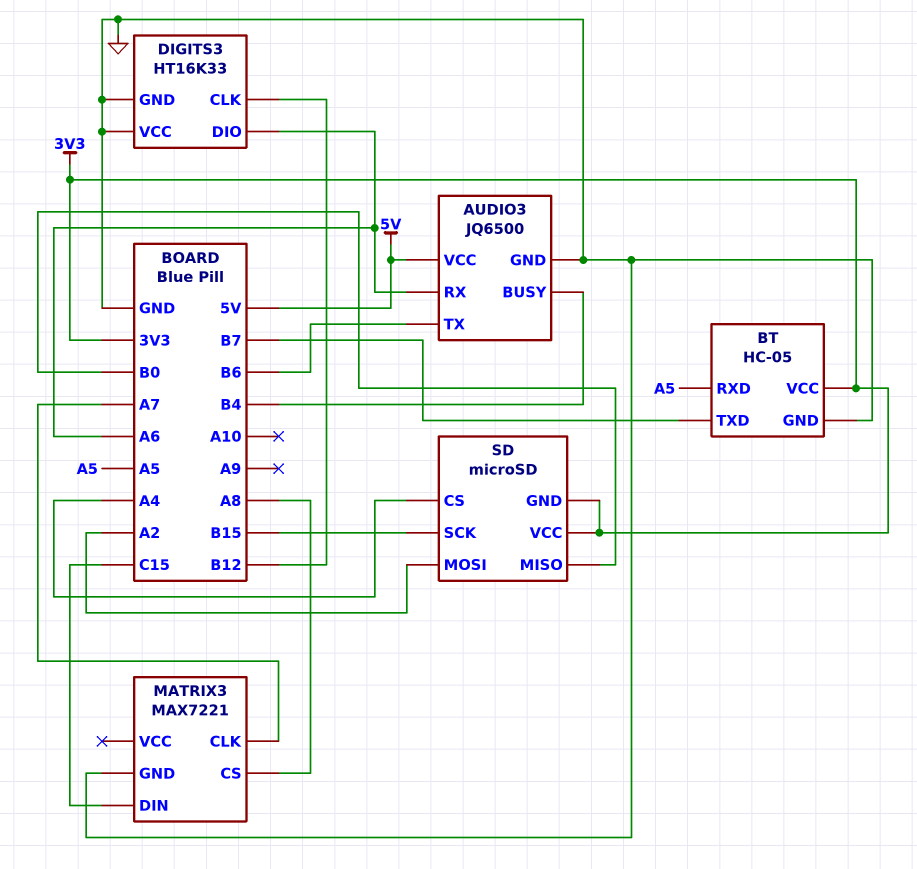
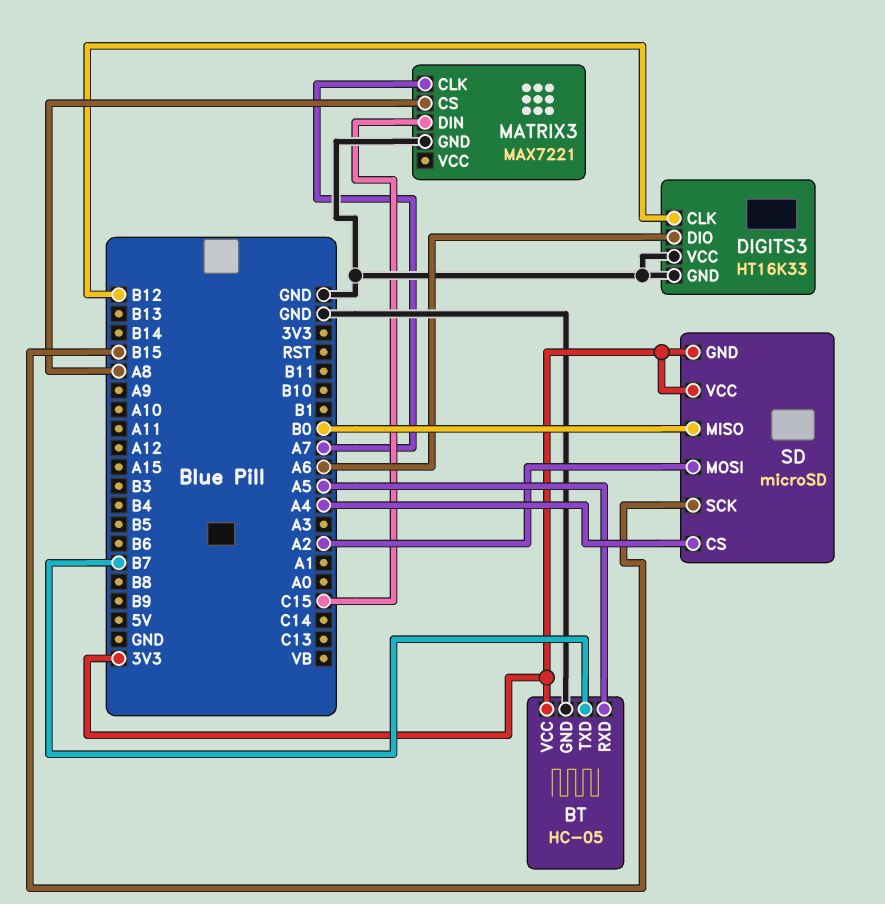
AUDIO3: JQ6500 -> none
AUDIO3 pin BUSY: B4 -> none
AUDIO3 pin GND: GND -> none
AUDIO3 pin RX: A6 -> none
AUDIO3 pin TX: B6 -> none
AUDIO3 pin VCC: 5V -> none

